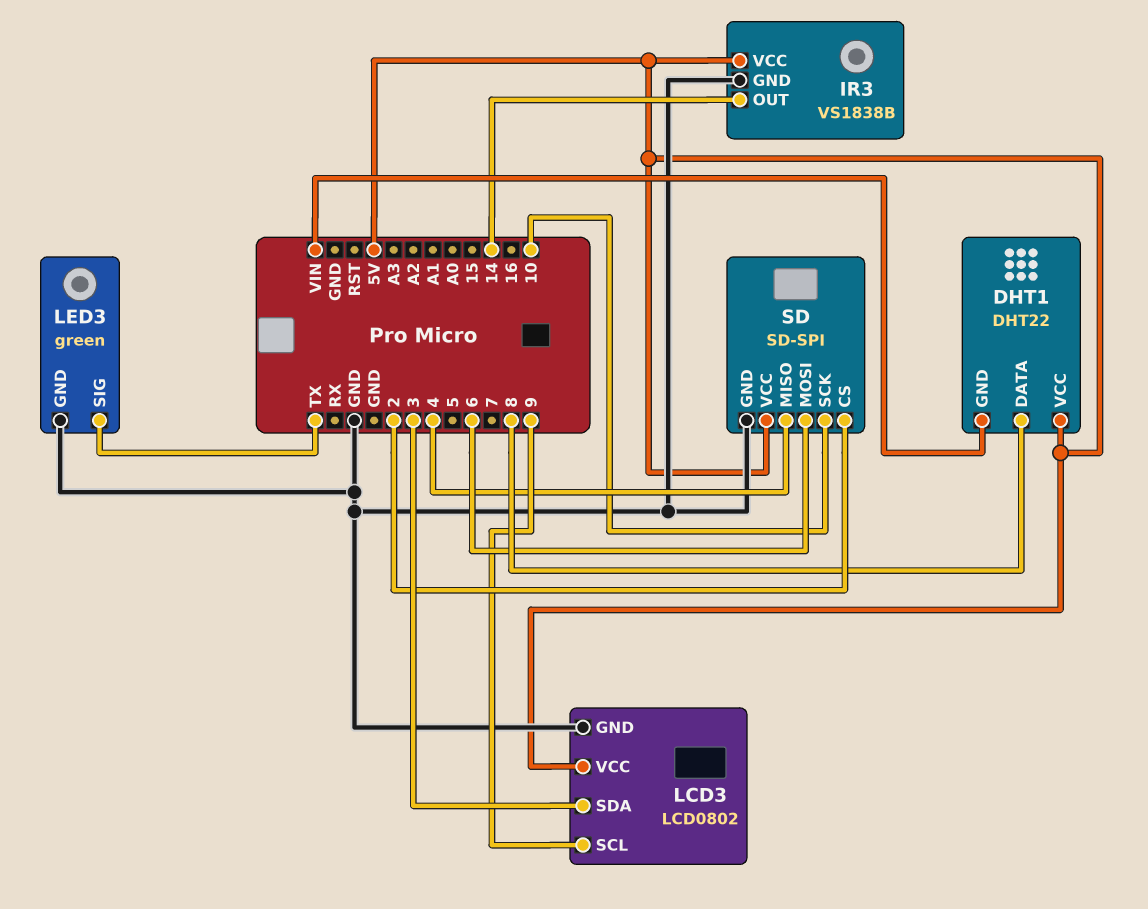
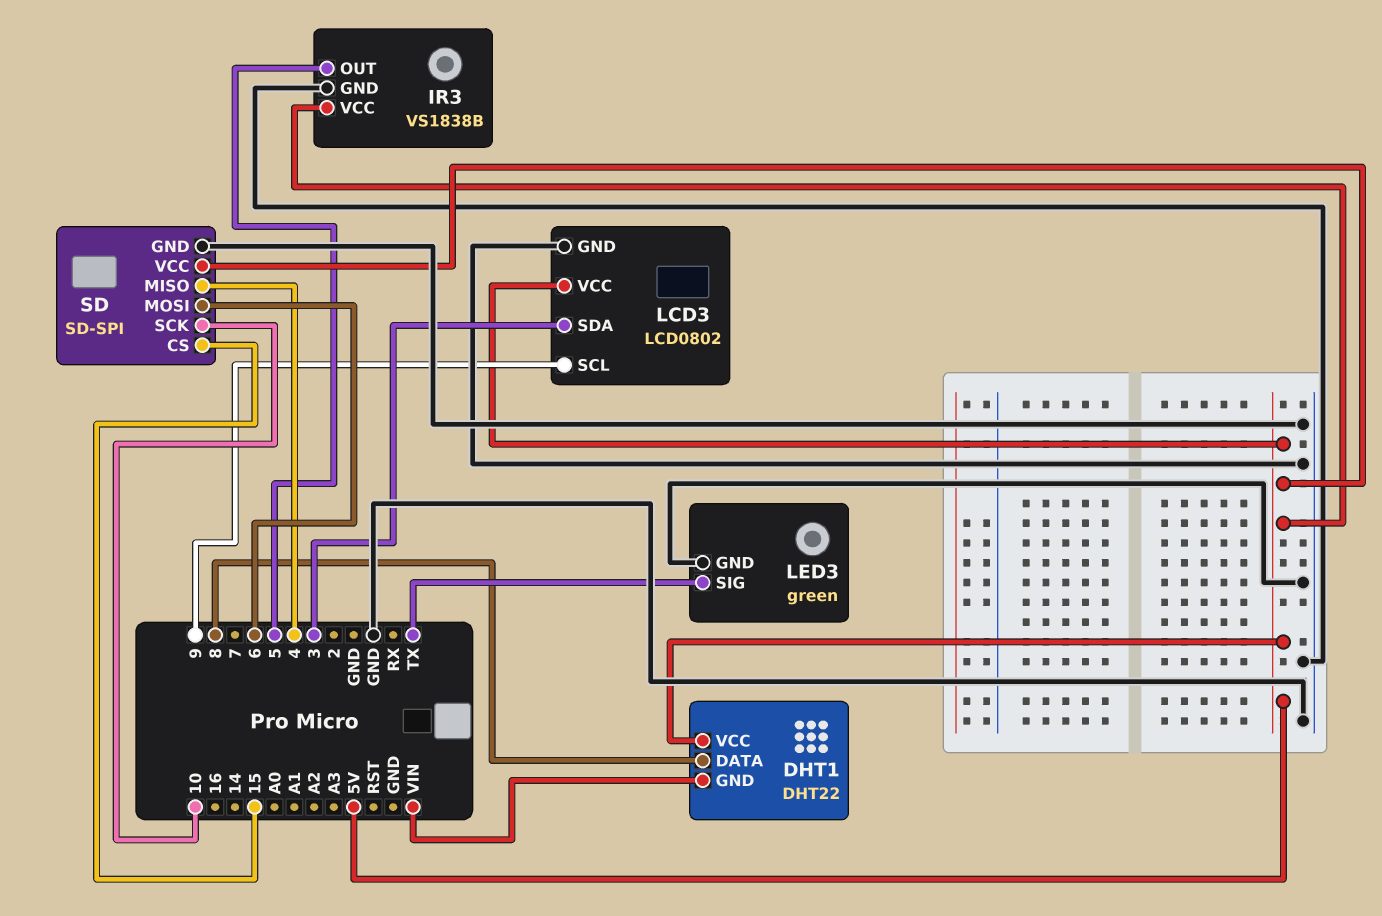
IR3 pin OUT: 14 -> 5
SD pin CS: 2 -> 15

